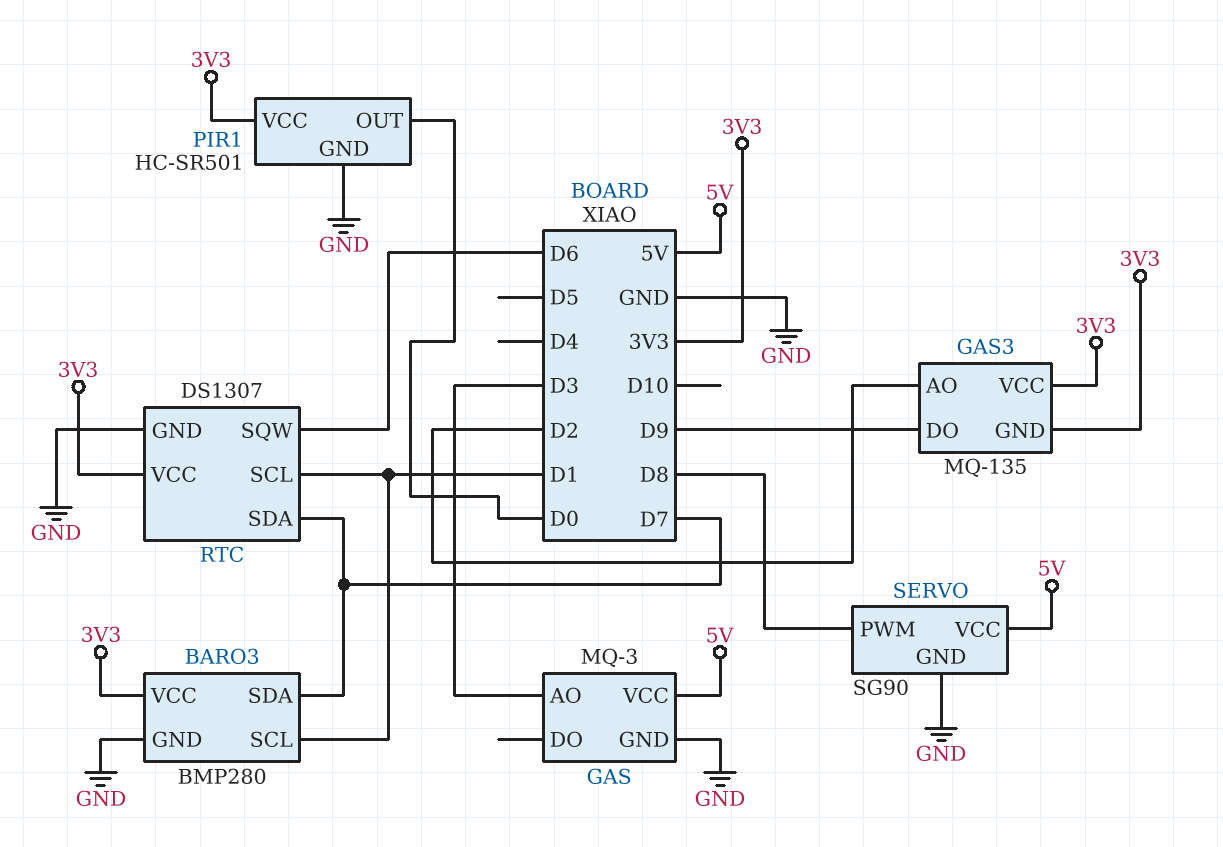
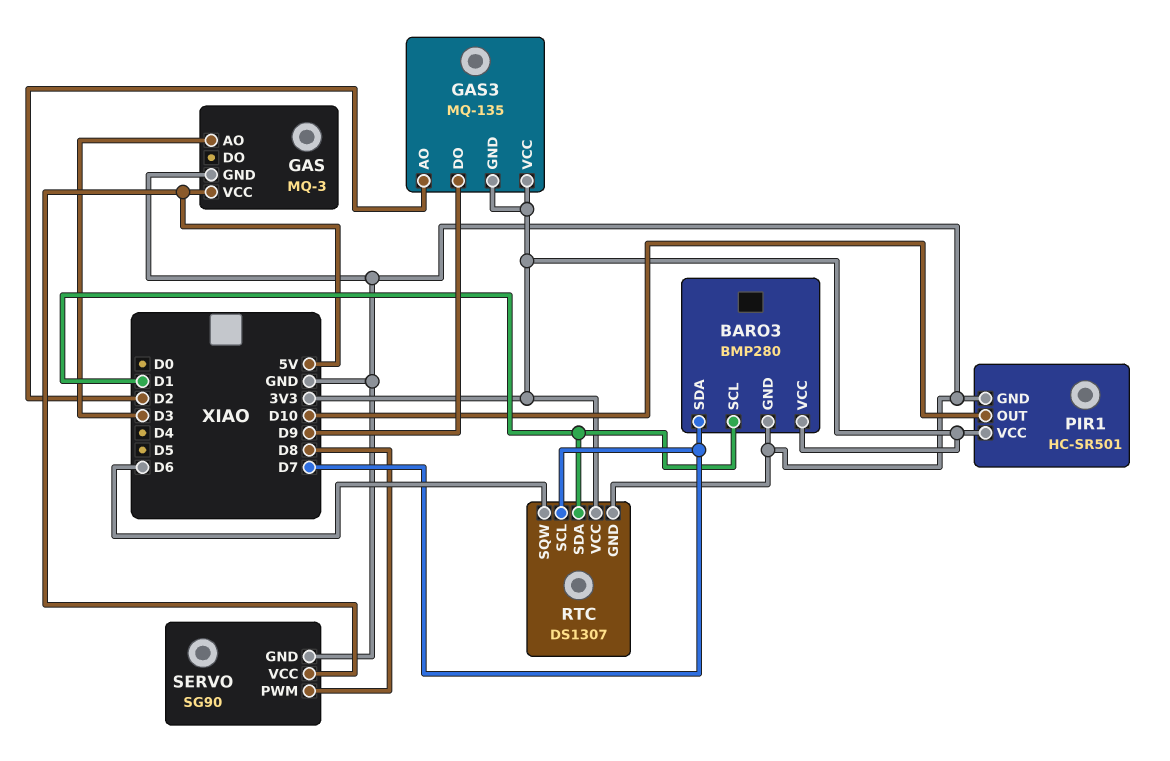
PIR1 pin OUT: D0 -> D10
RTC pin SCL: D1 -> D7
RTC pin SDA: D7 -> D1

